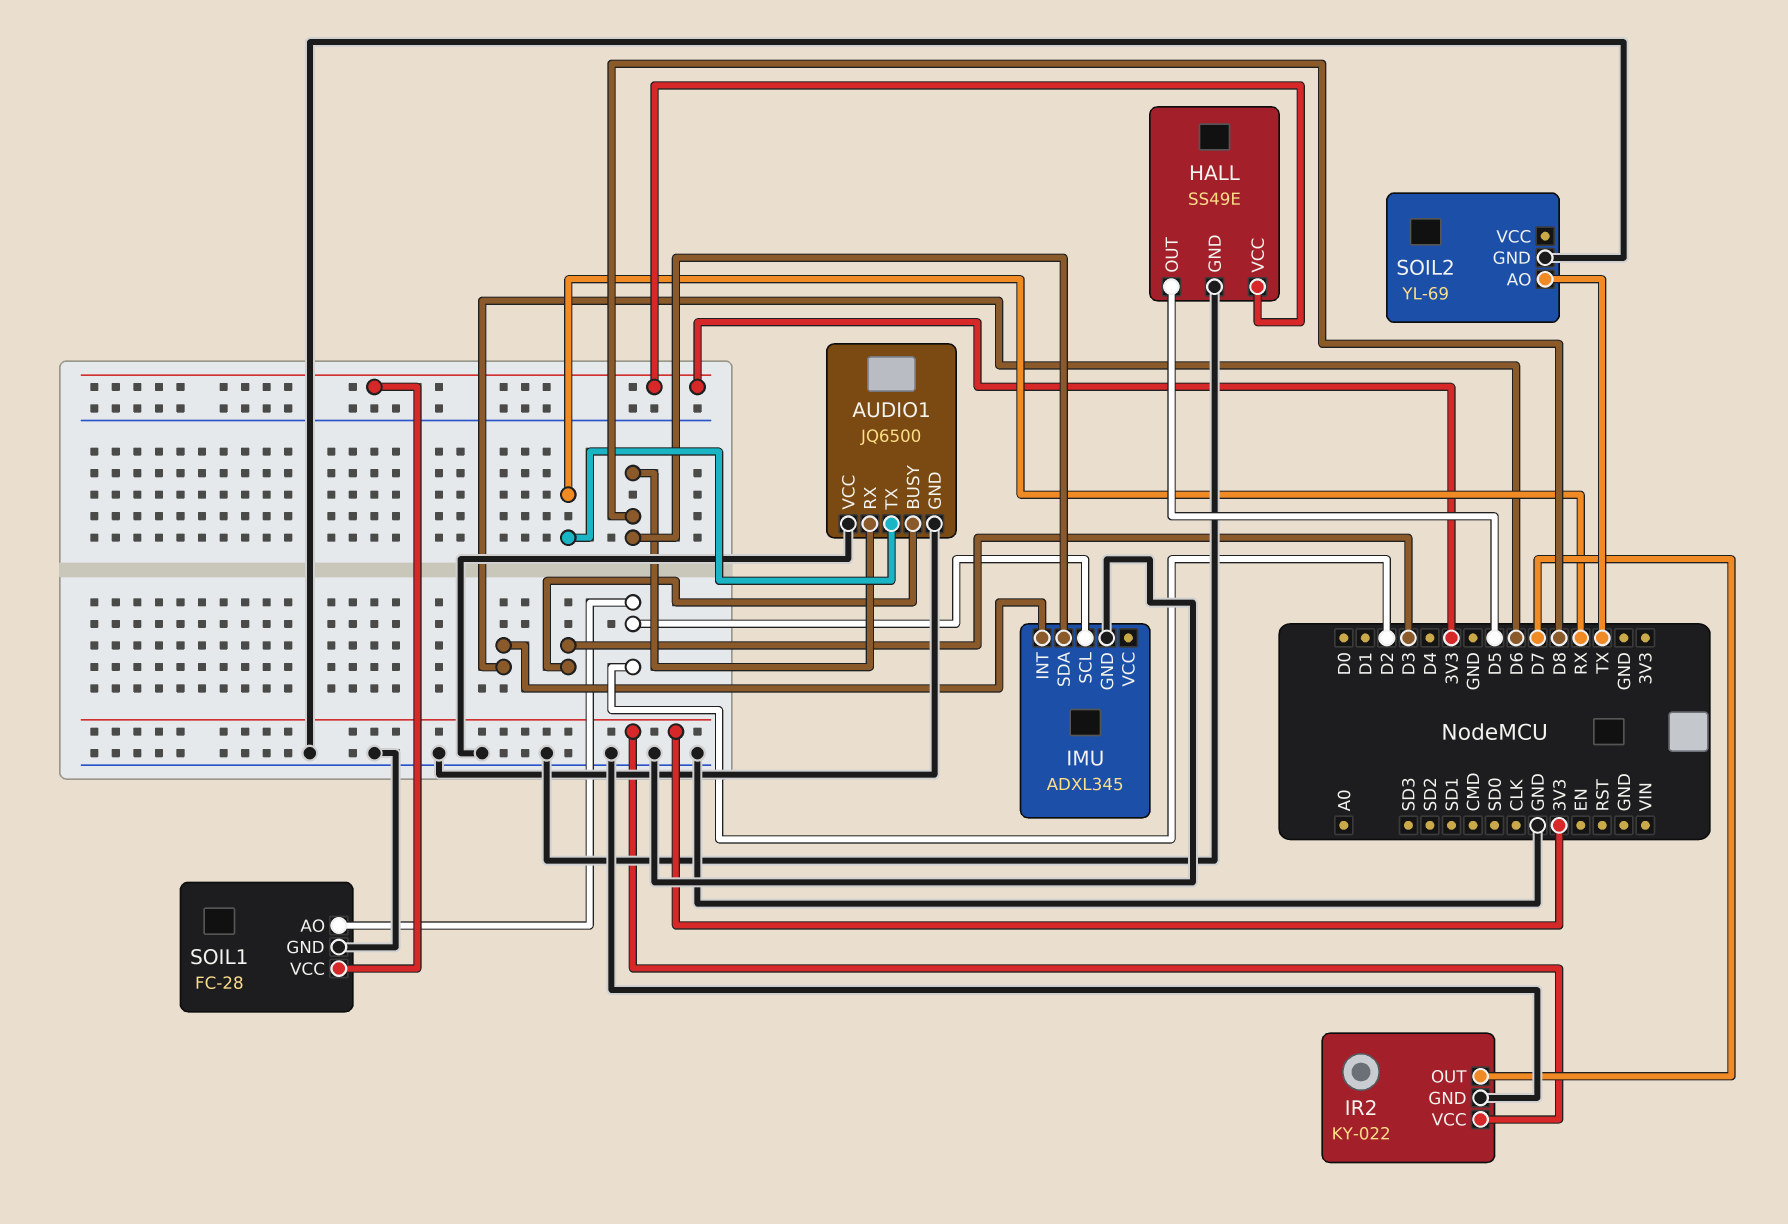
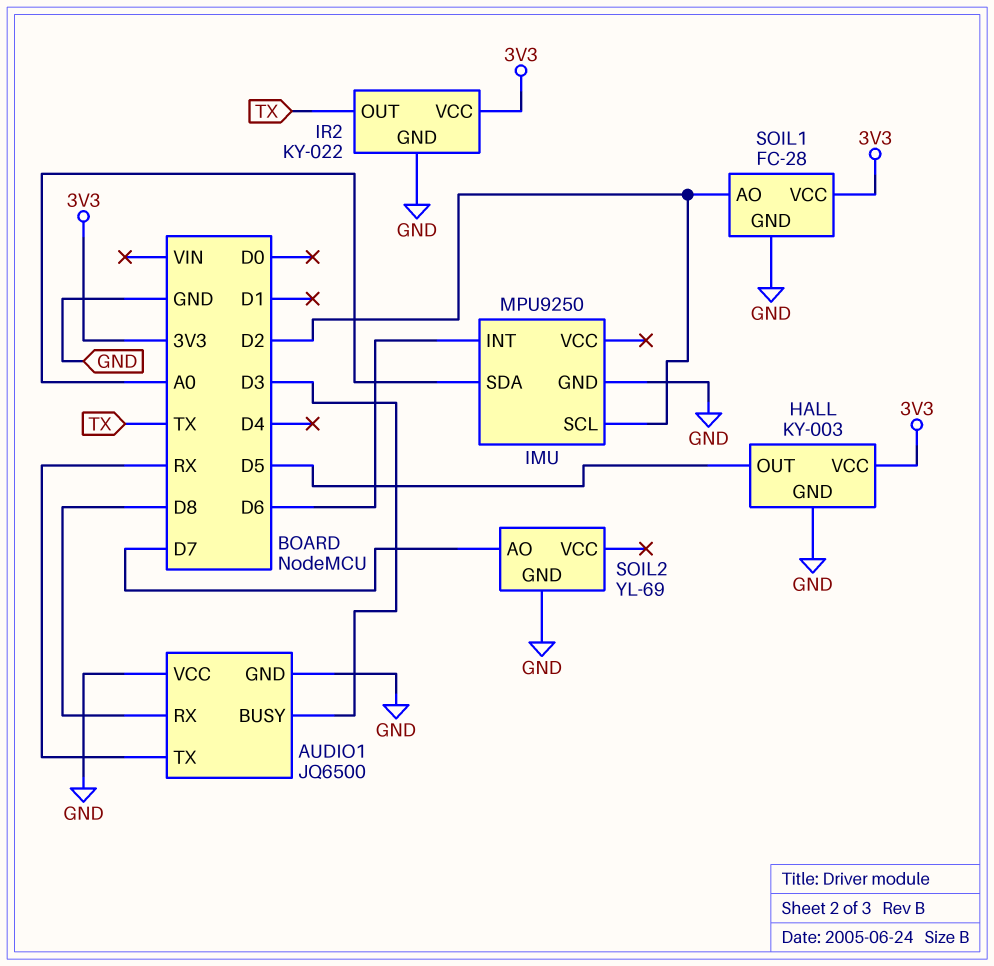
HALL: SS49E -> KY-003
IMU: ADXL345 -> MPU9250
IMU pin SDA: D8 -> A0
IR2 pin OUT: D7 -> TX
SOIL2 pin AO: TX -> D7

